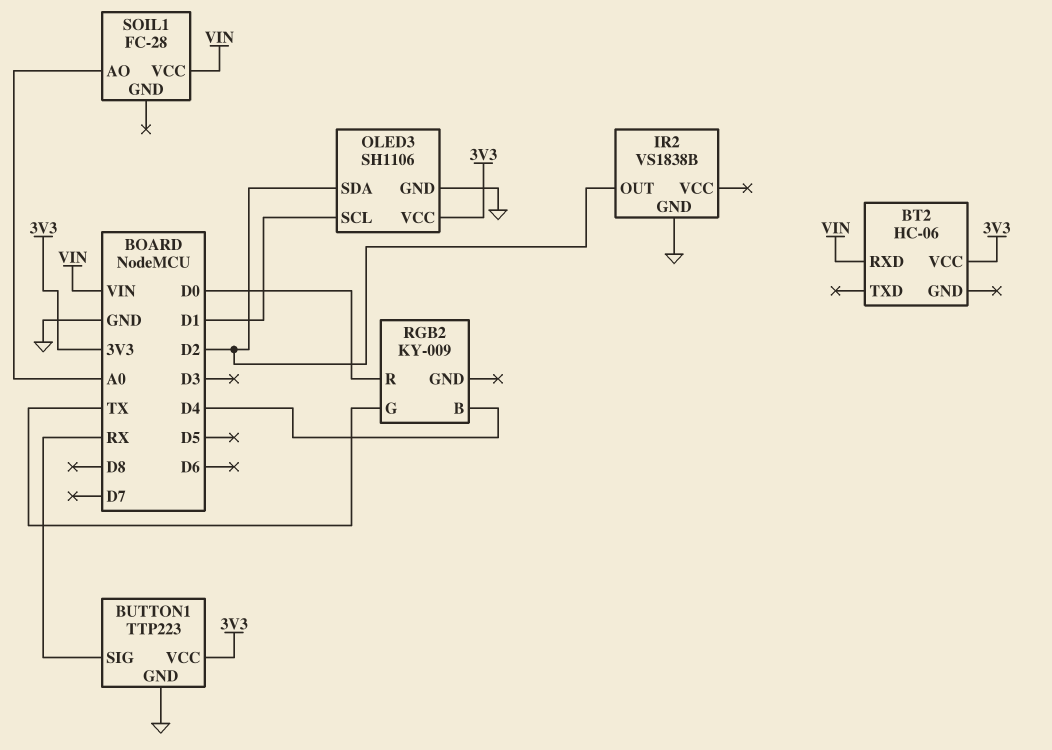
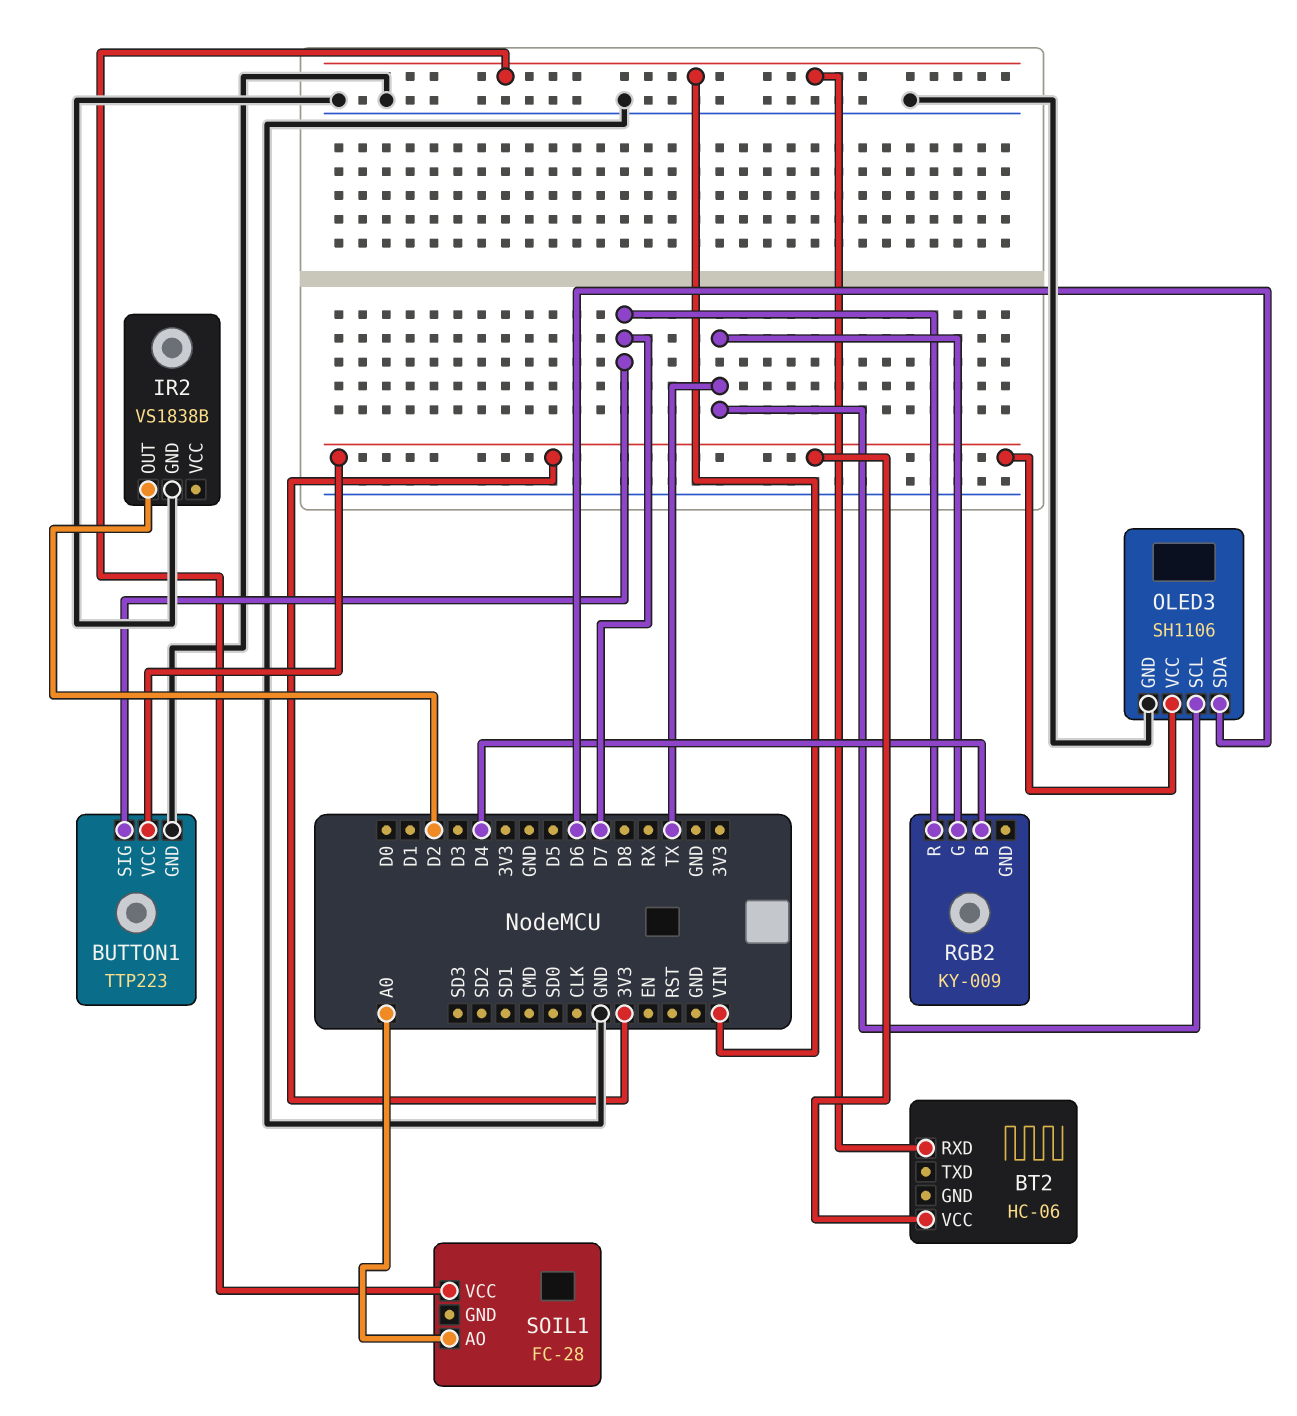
BUTTON1 pin SIG: RX -> D7
OLED3 pin SCL: D1 -> TX
OLED3 pin SDA: D2 -> D6
RGB2 pin R: D0 -> D7

